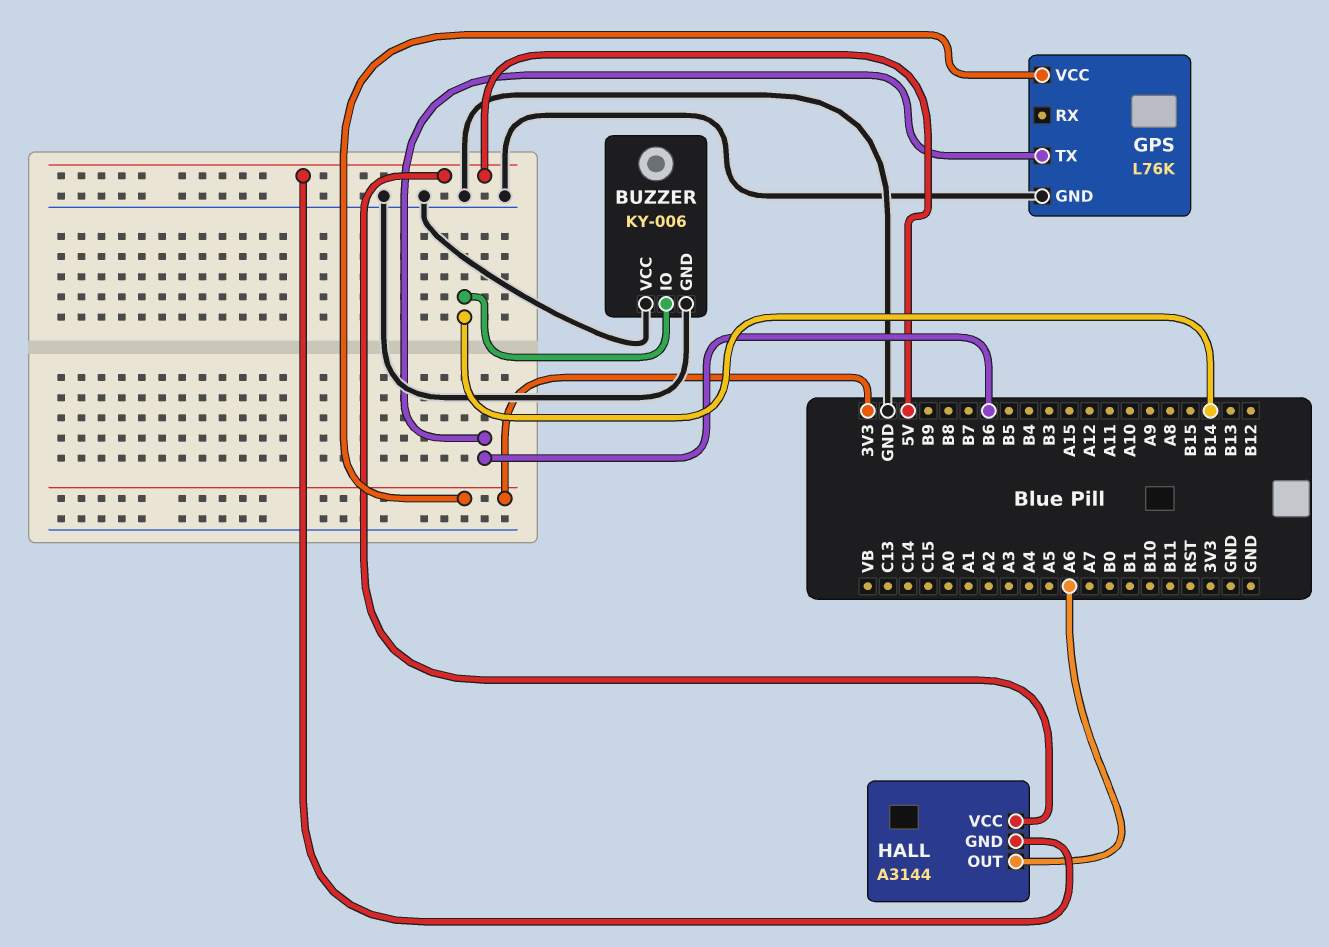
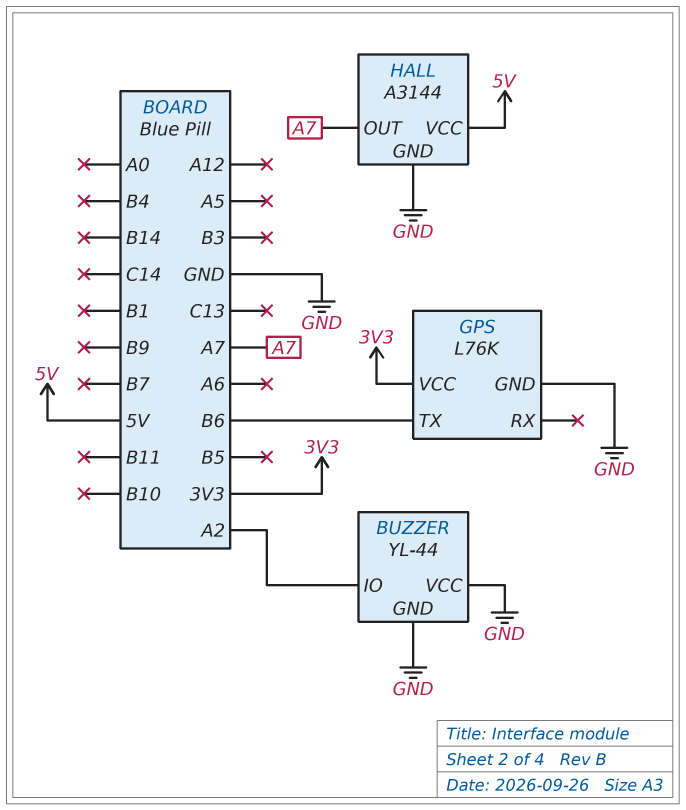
BUZZER: KY-006 -> YL-44
BUZZER pin IO: B14 -> A2
HALL pin GND: 5V -> GND
HALL pin OUT: A6 -> A7

